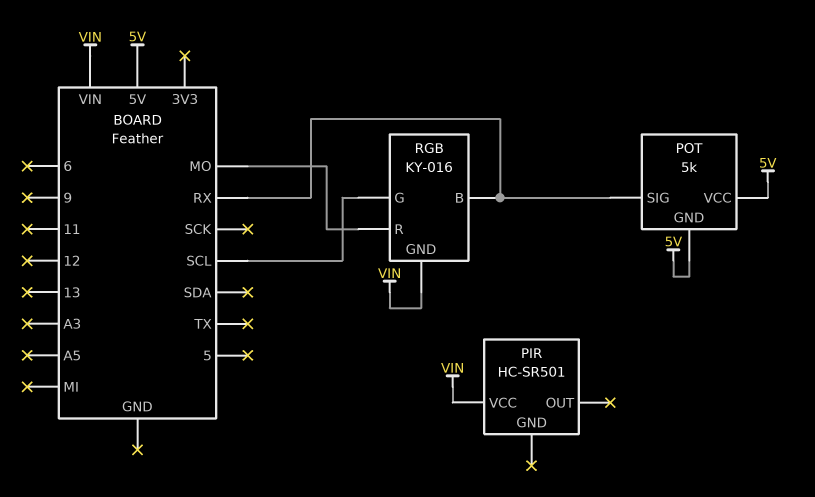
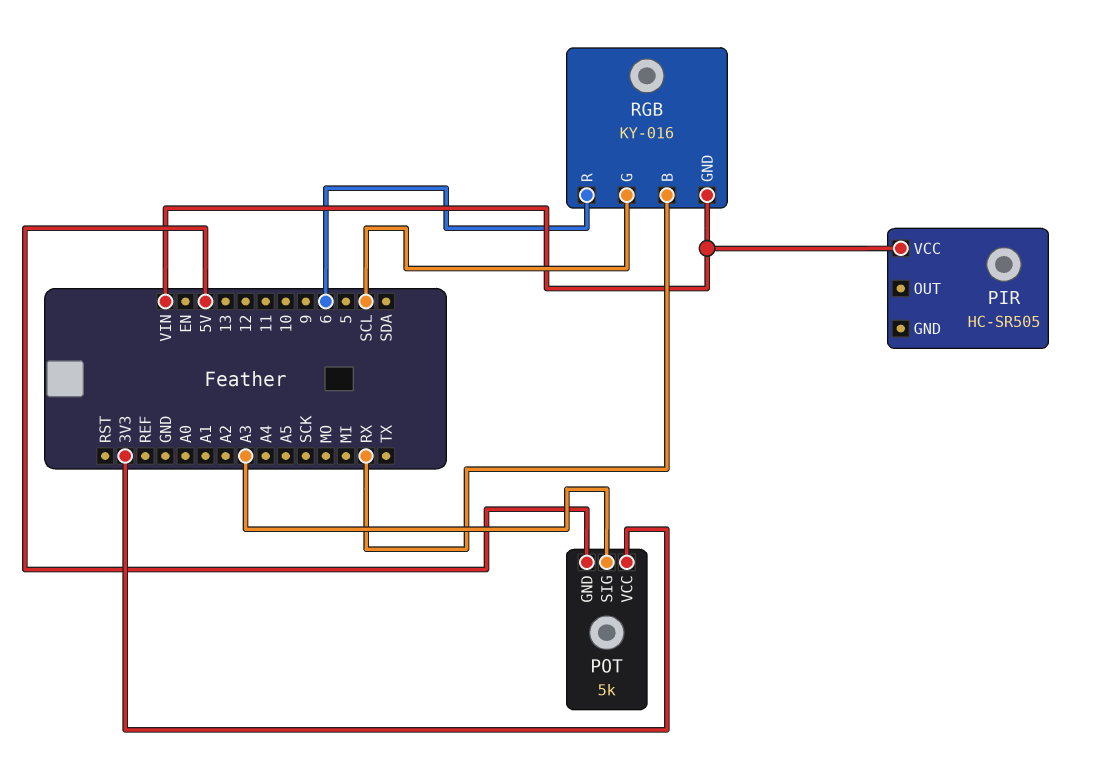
PIR: HC-SR501 -> HC-SR505
POT pin SIG: RX -> A3
POT pin VCC: 5V -> 3V3
RGB pin R: MO -> 6

